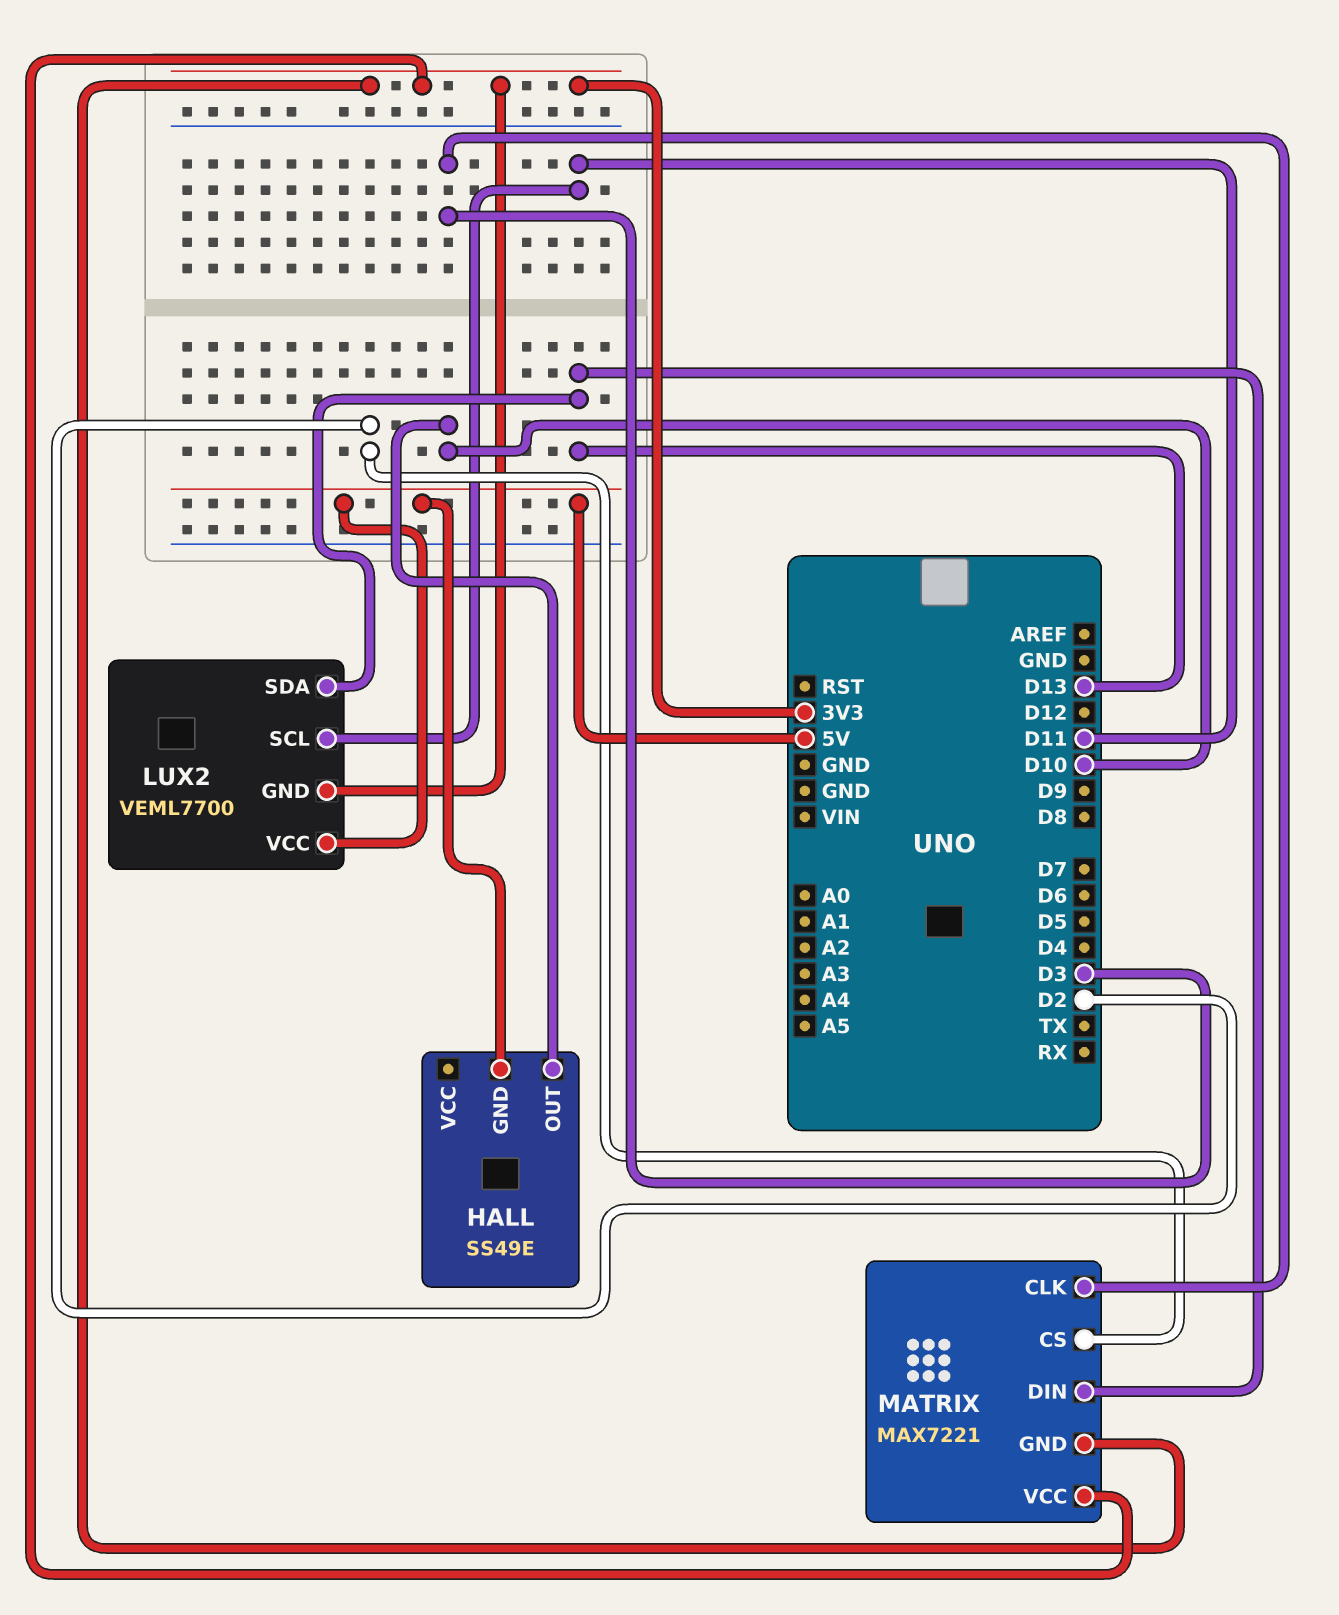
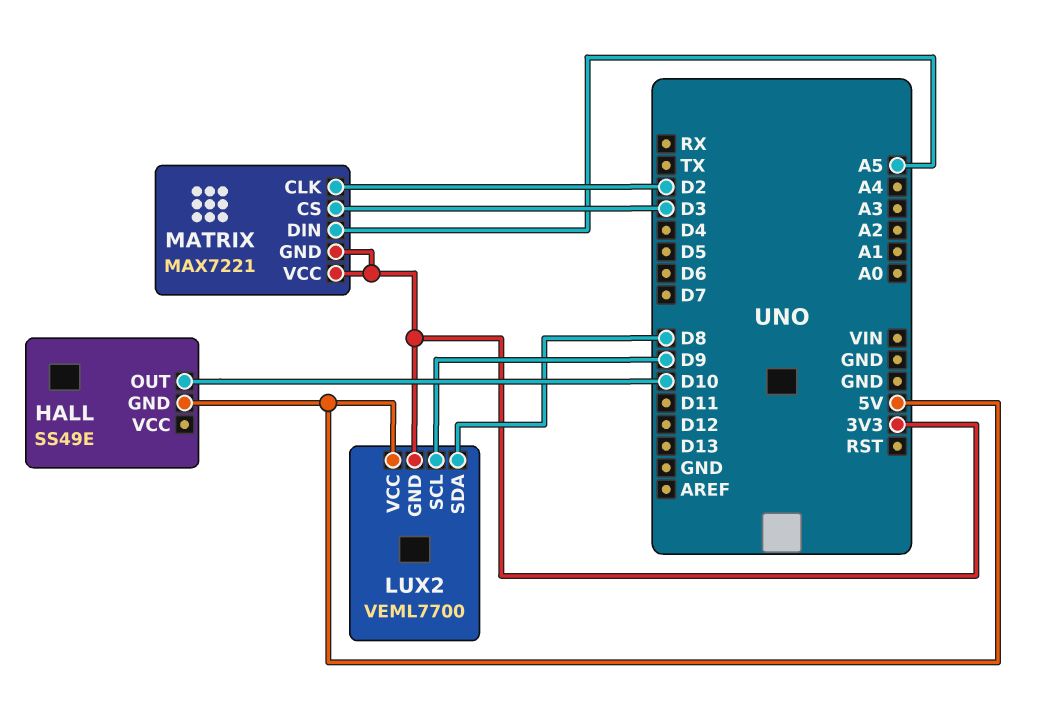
LUX2 pin SCL: D11 -> D9
LUX2 pin SDA: D13 -> D8
MATRIX pin CLK: D3 -> D2
MATRIX pin CS: D2 -> D3
MATRIX pin DIN: D13 -> A5

